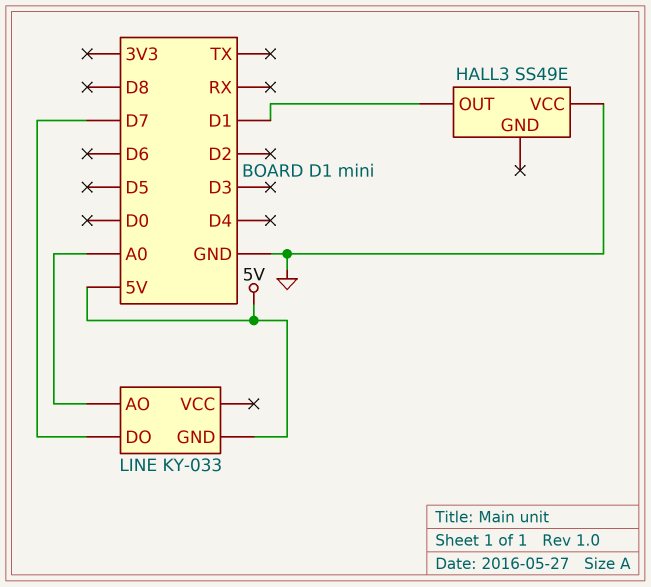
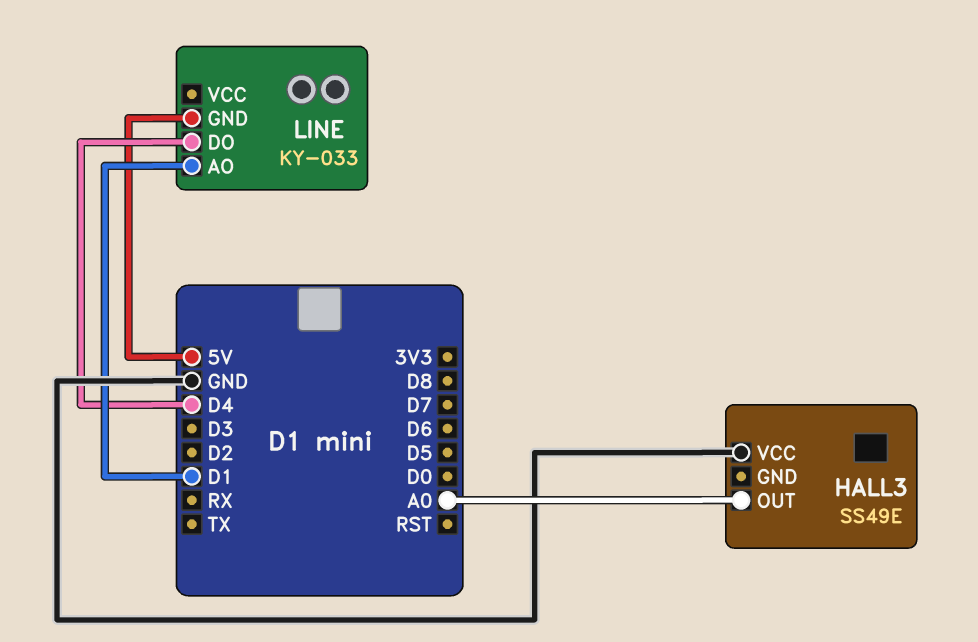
HALL3 pin OUT: D1 -> A0
LINE pin AO: A0 -> D1
LINE pin DO: D7 -> D4

